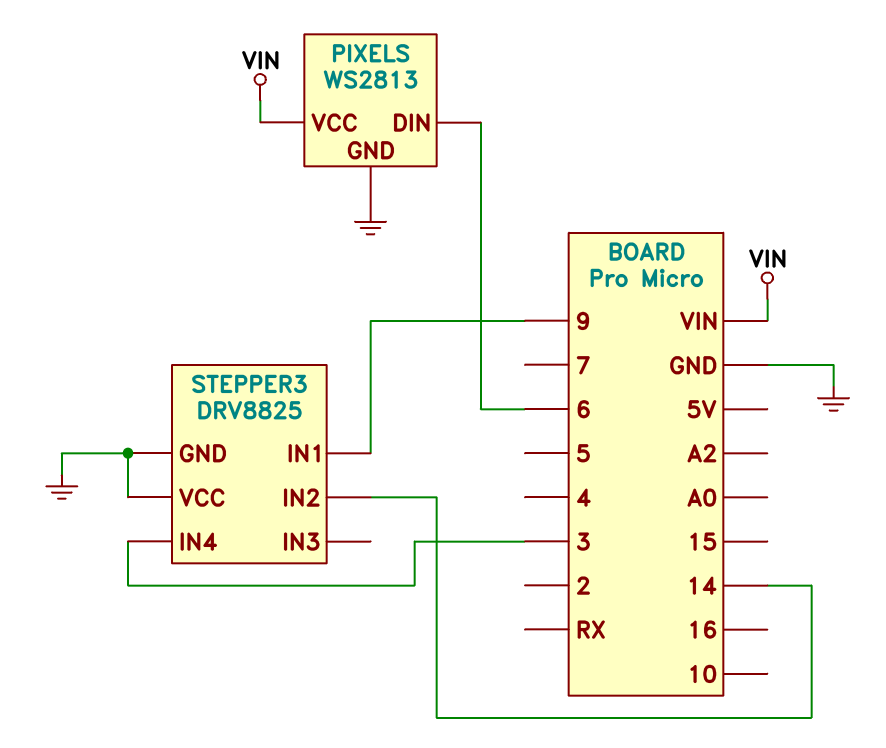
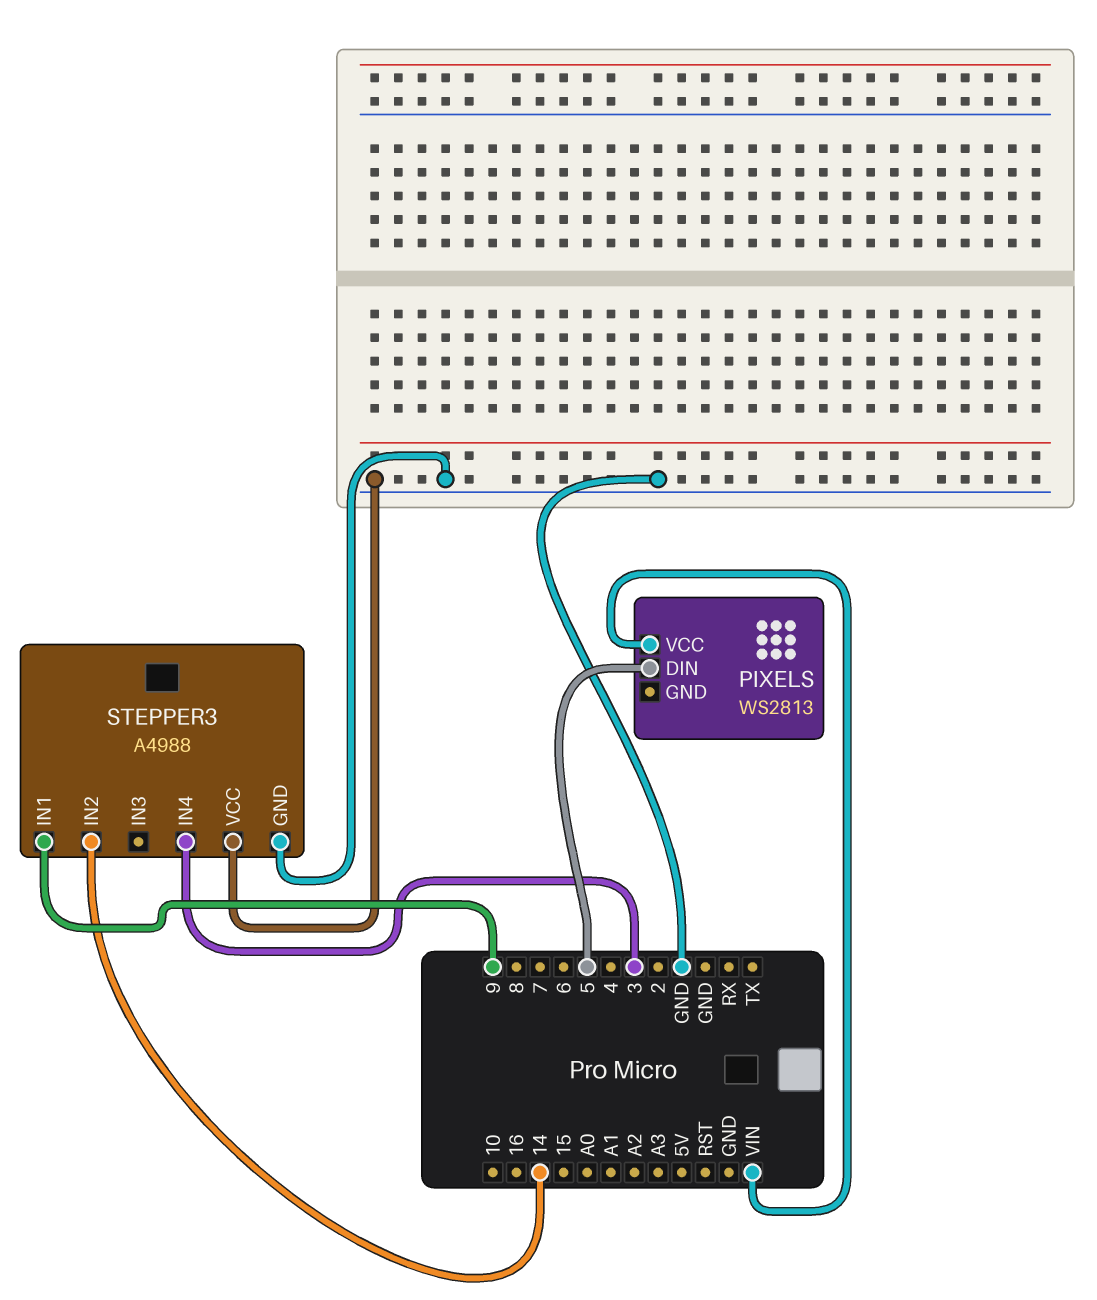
PIXELS pin DIN: 6 -> 5
PIXELS pin GND: GND -> none
STEPPER3: DRV8825 -> A4988

